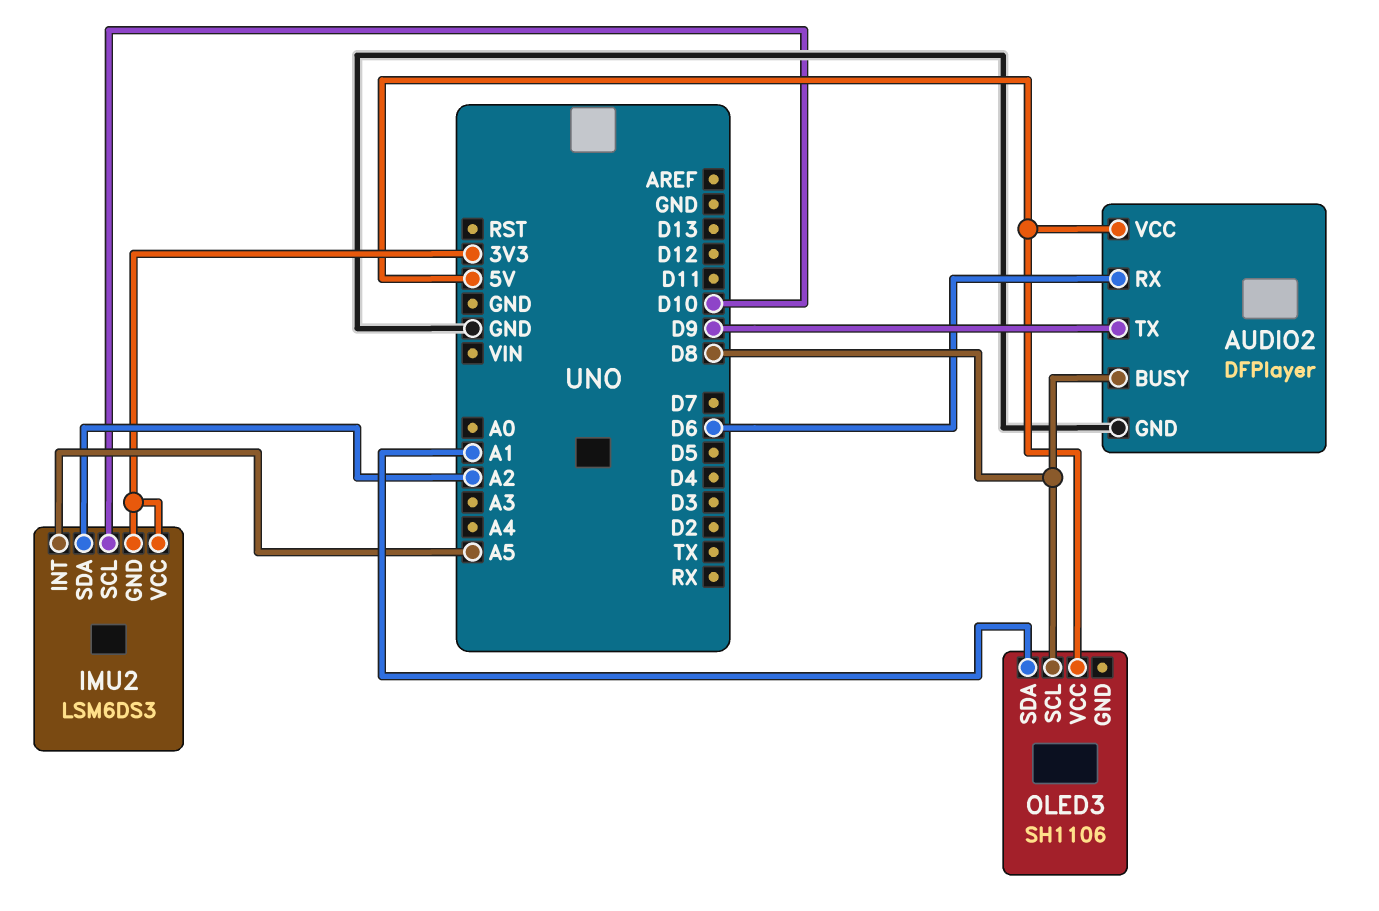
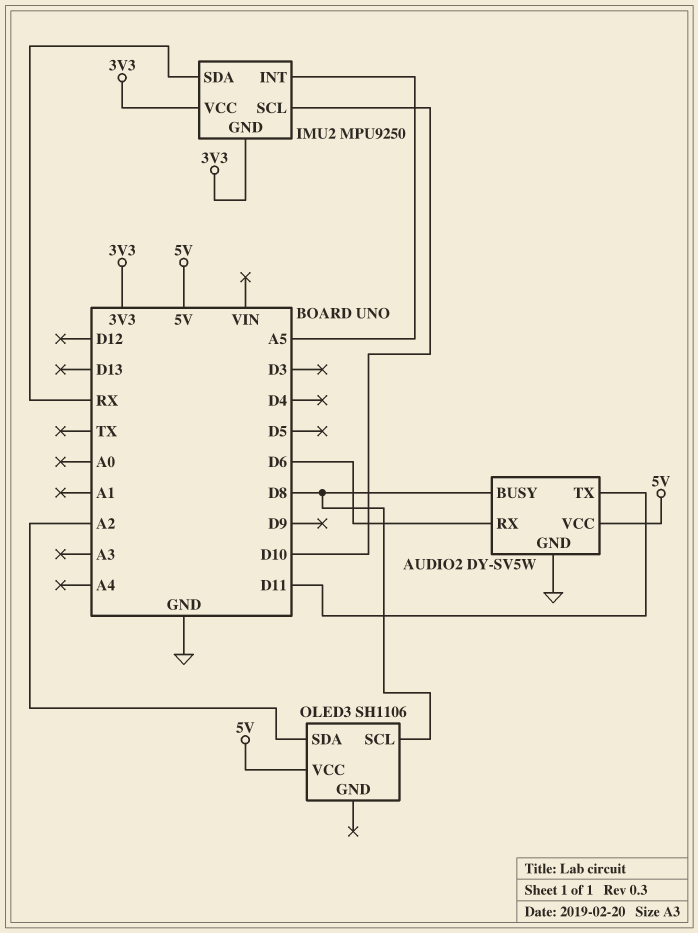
AUDIO2: DFPlayer -> DY-SV5W
AUDIO2 pin TX: D9 -> D11
IMU2: LSM6DS3 -> MPU9250
IMU2 pin SDA: A2 -> RX
OLED3 pin SDA: A1 -> A2

